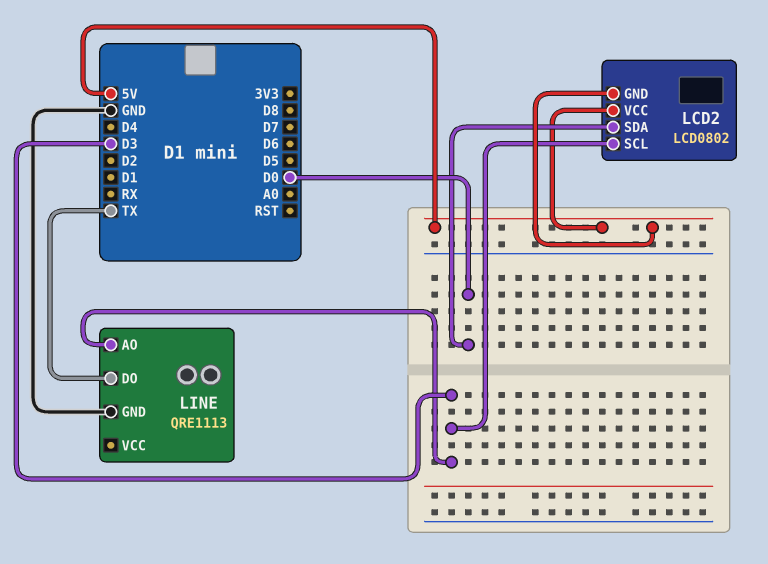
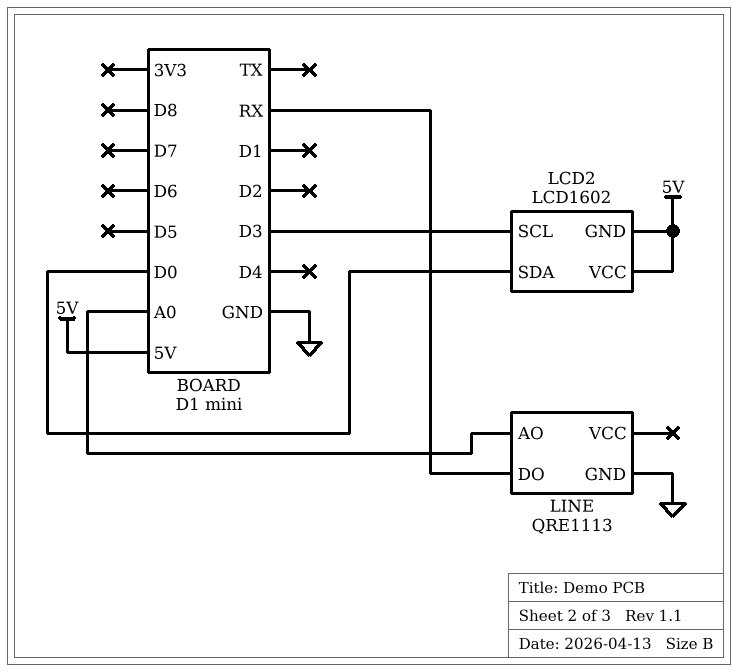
LCD2: LCD0802 -> LCD1602
LINE pin AO: D3 -> A0
LINE pin DO: TX -> RX

